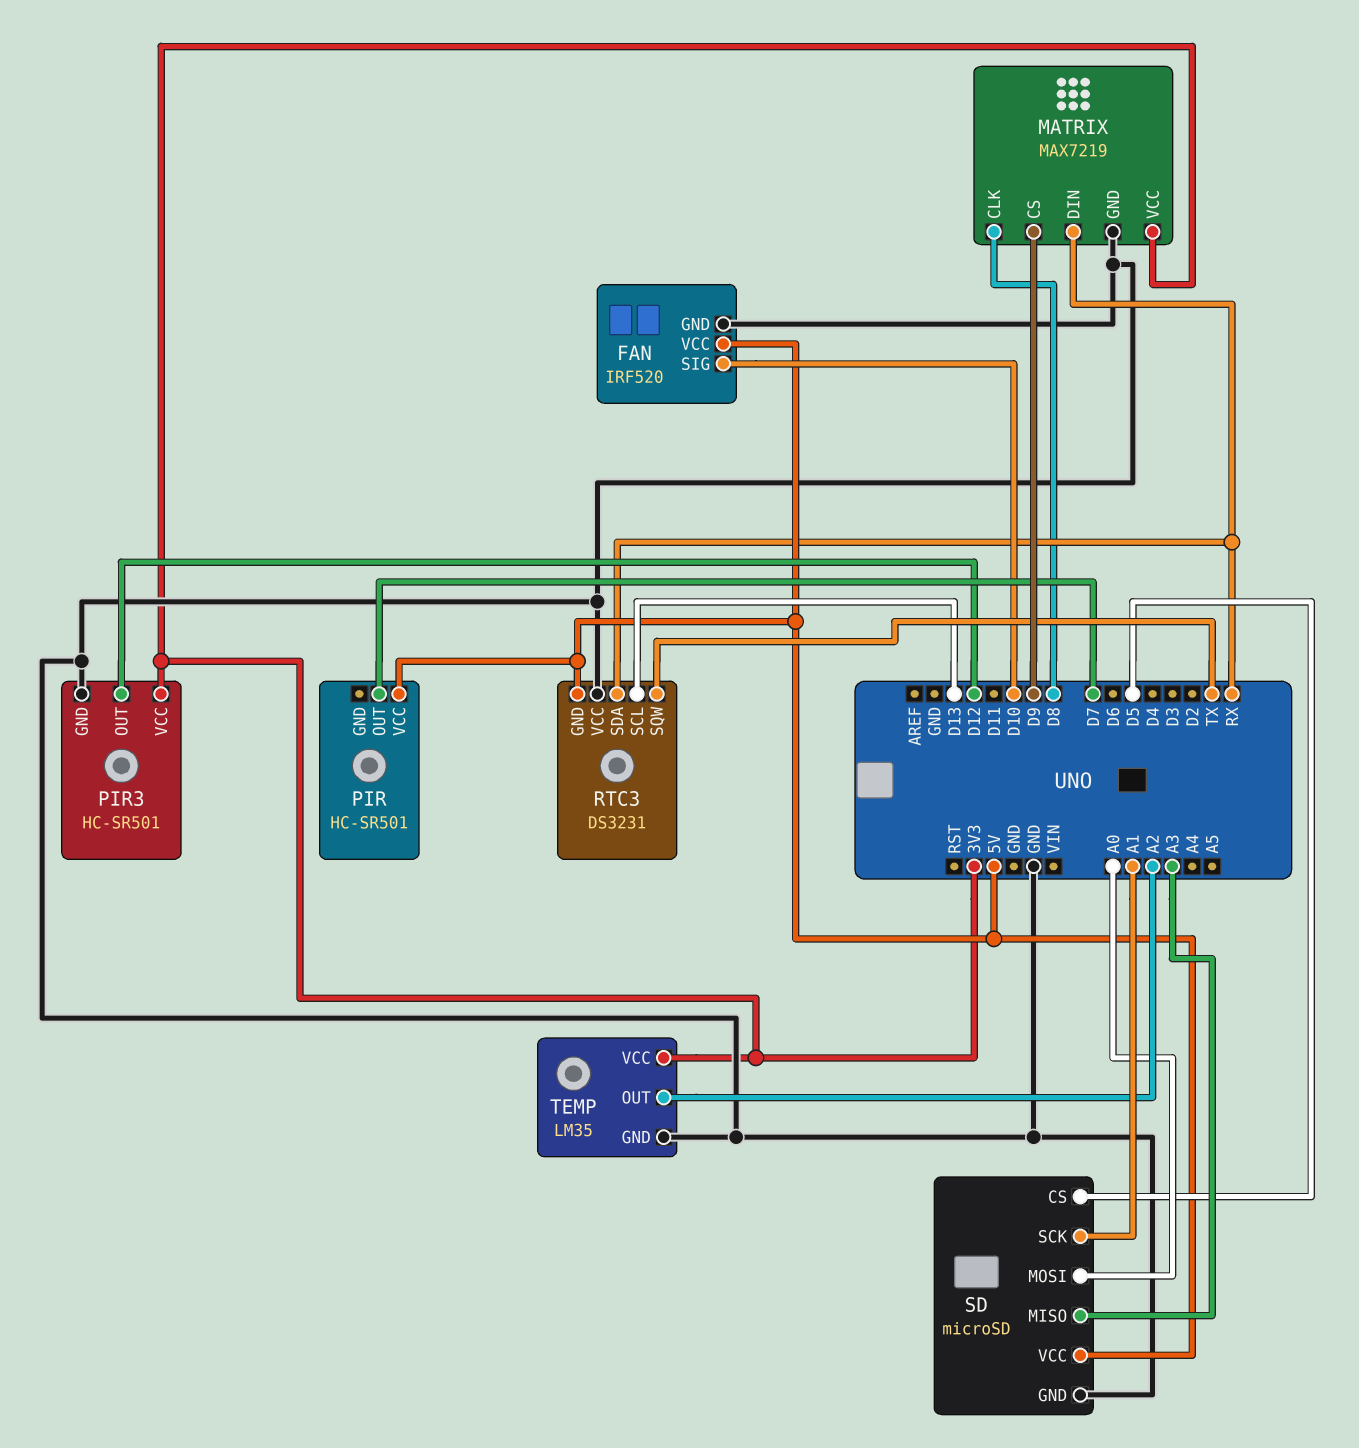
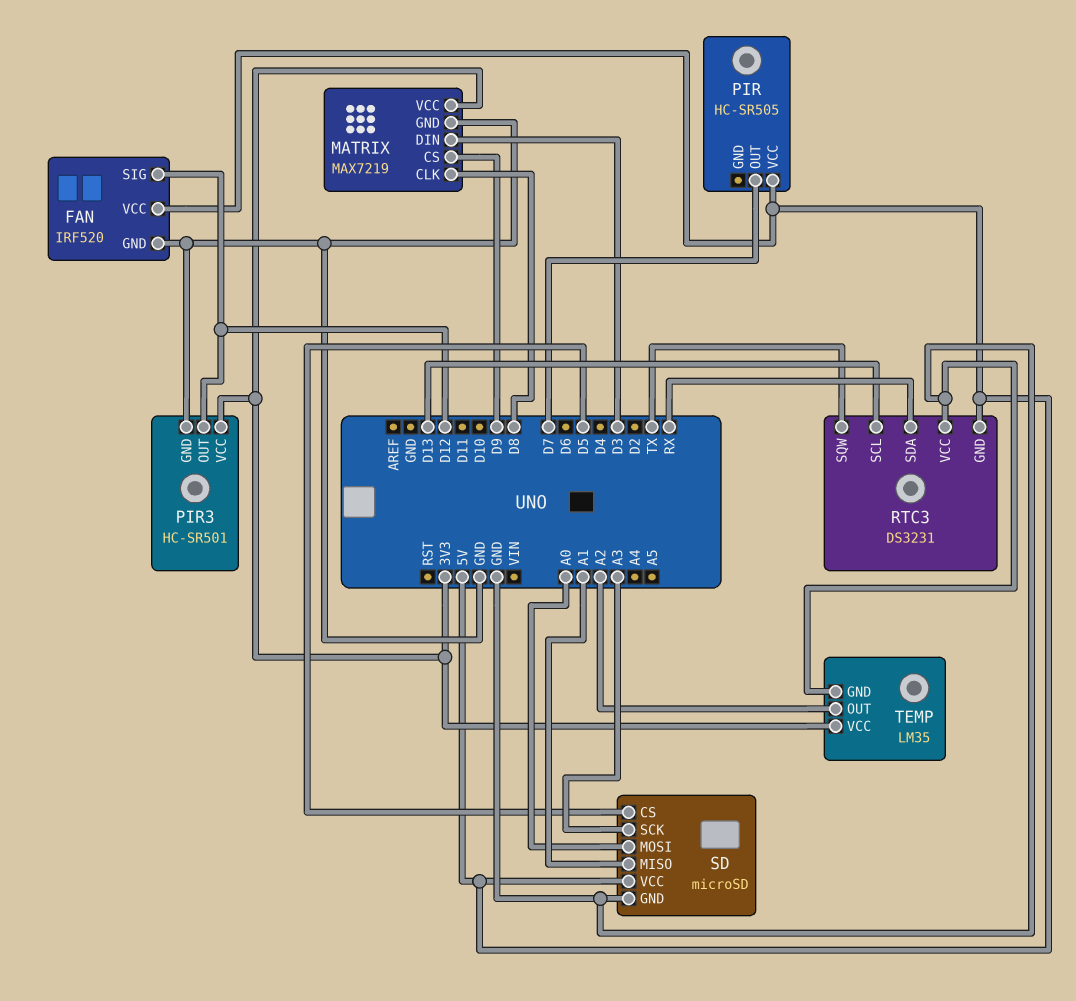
FAN pin SIG: D10 -> D12
MATRIX pin DIN: RX -> D3
PIR: HC-SR501 -> HC-SR505
SD pin MISO: A3 -> A1
SD pin SCK: A1 -> A3

